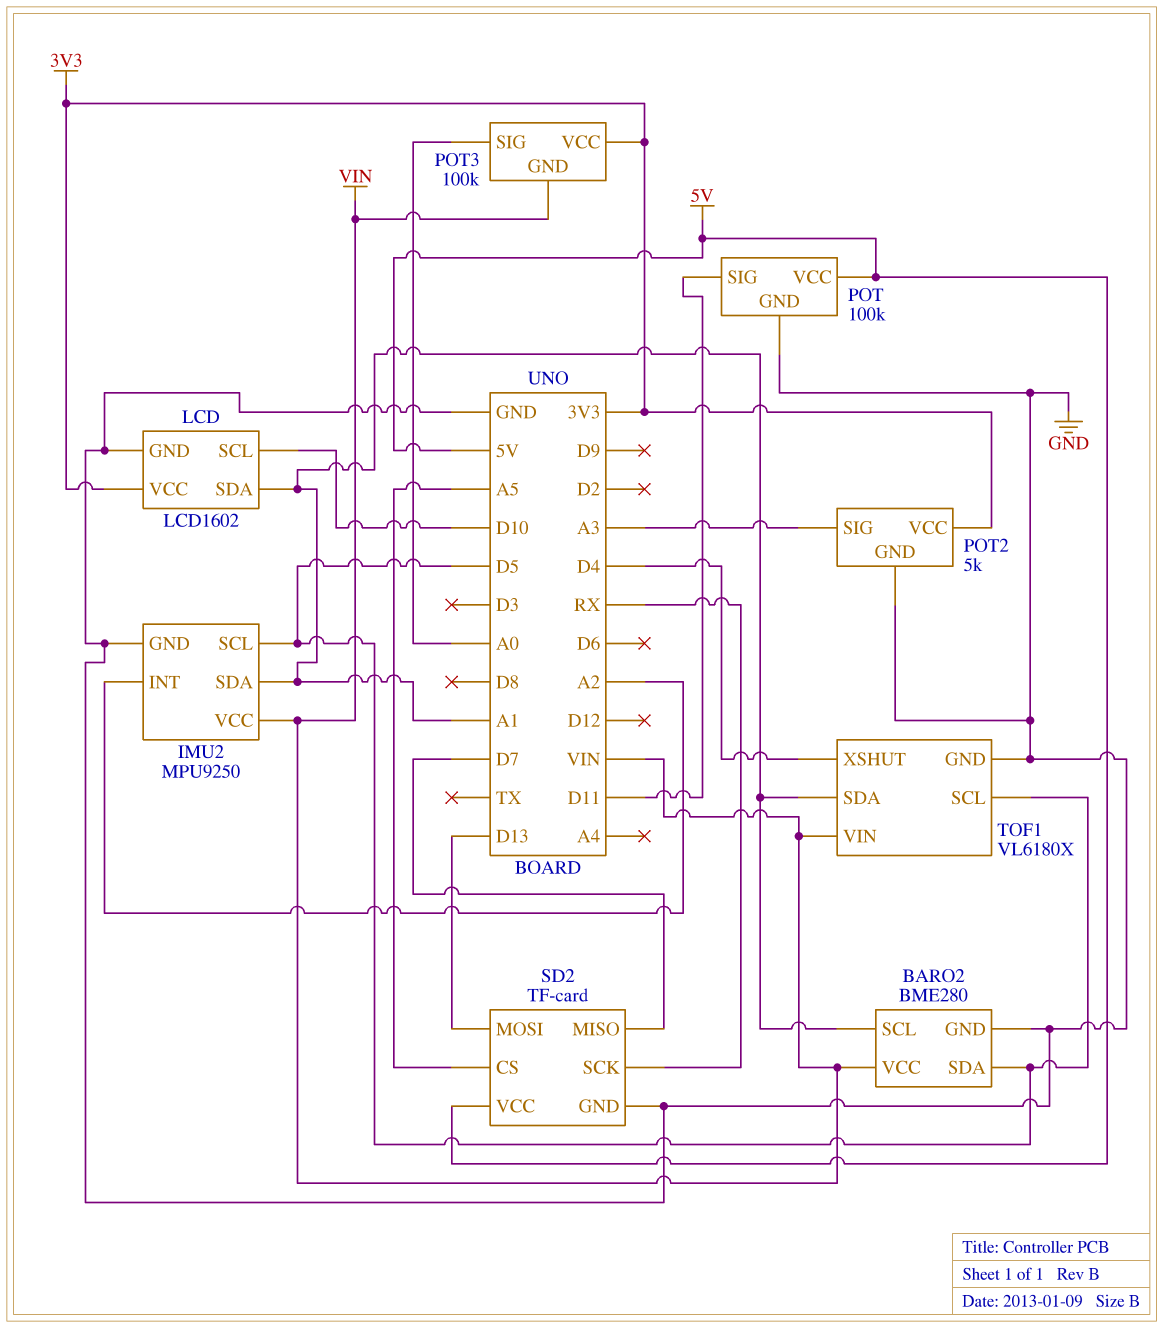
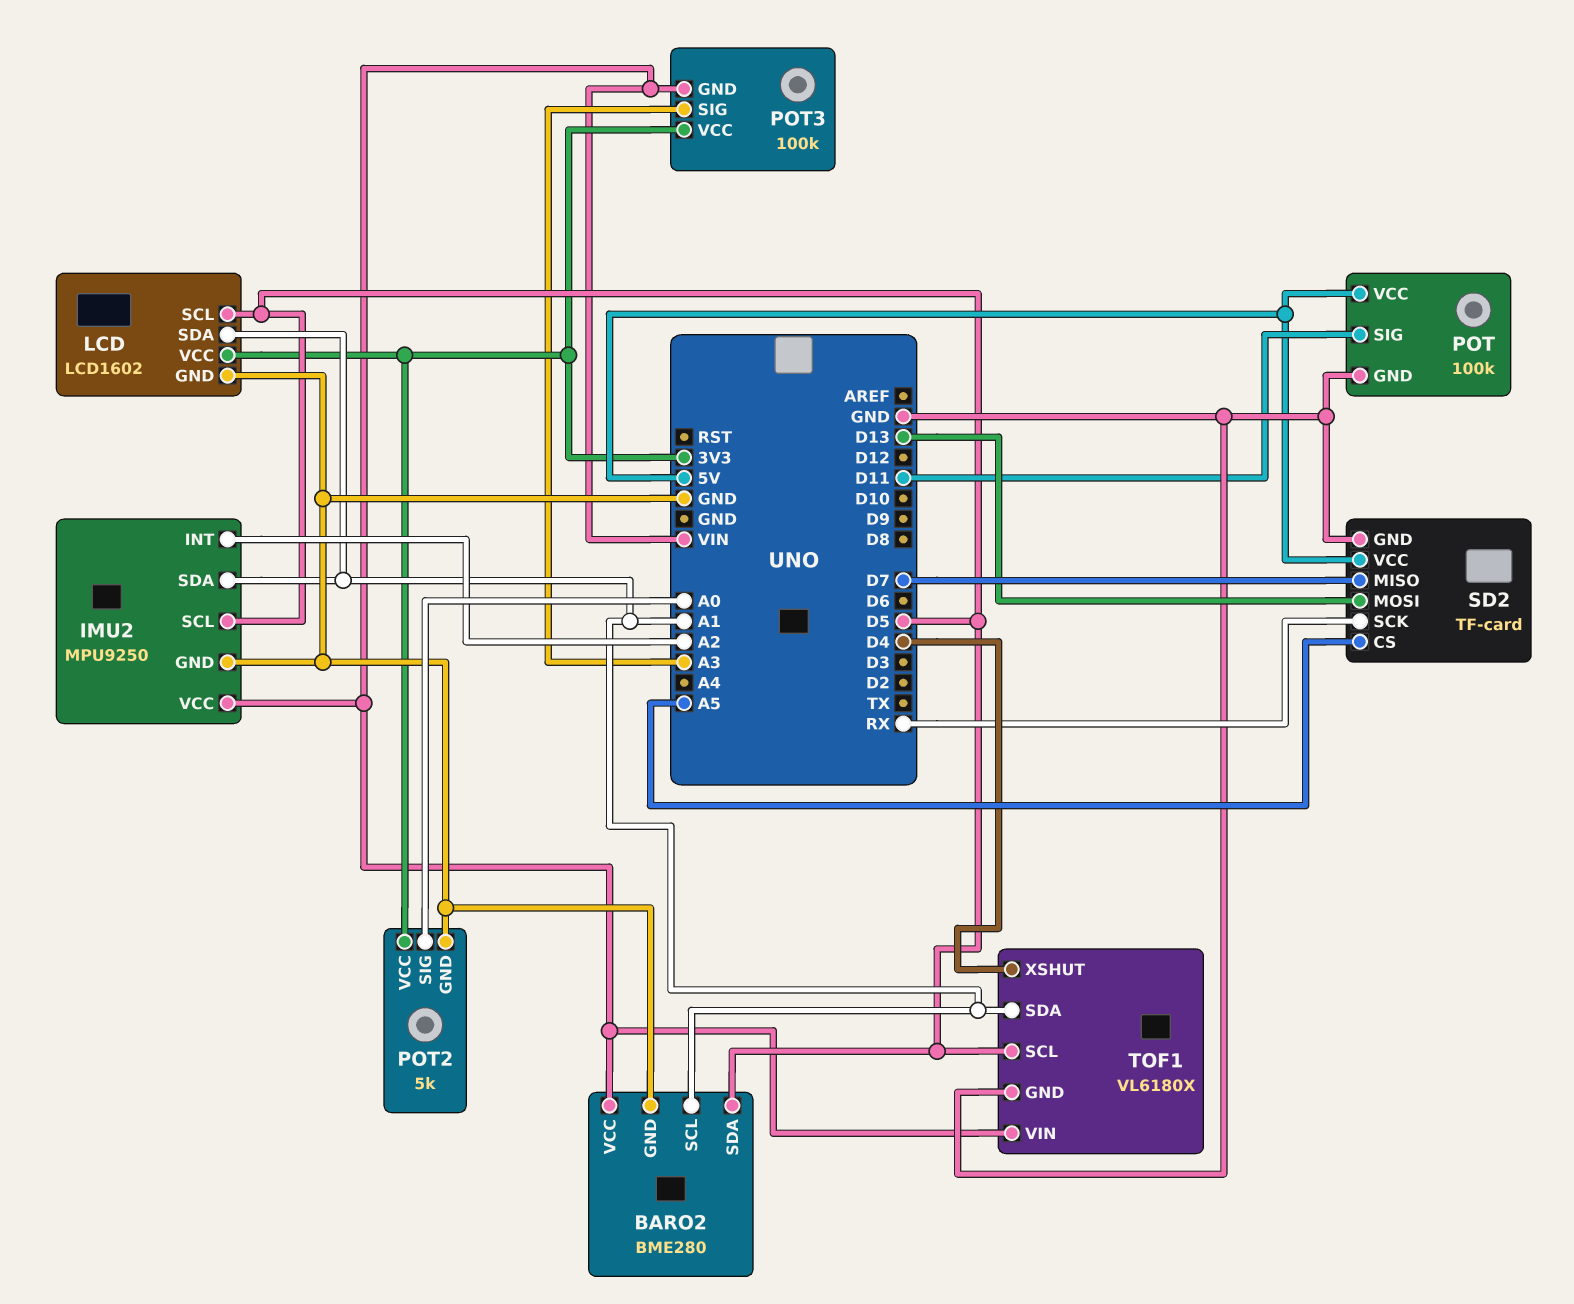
LCD pin SCL: D10 -> D5
POT2 pin SIG: A3 -> A0
POT3 pin SIG: A0 -> A3

